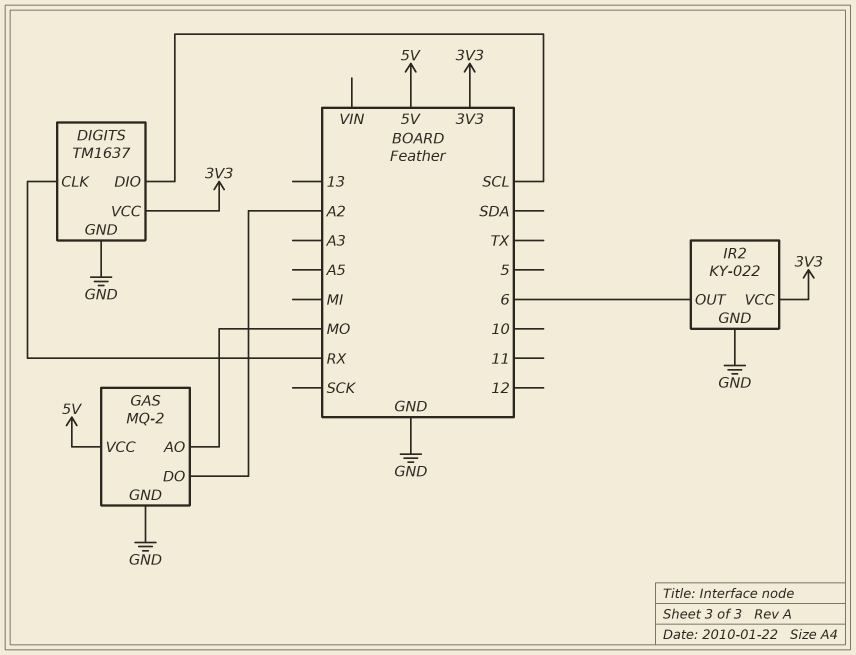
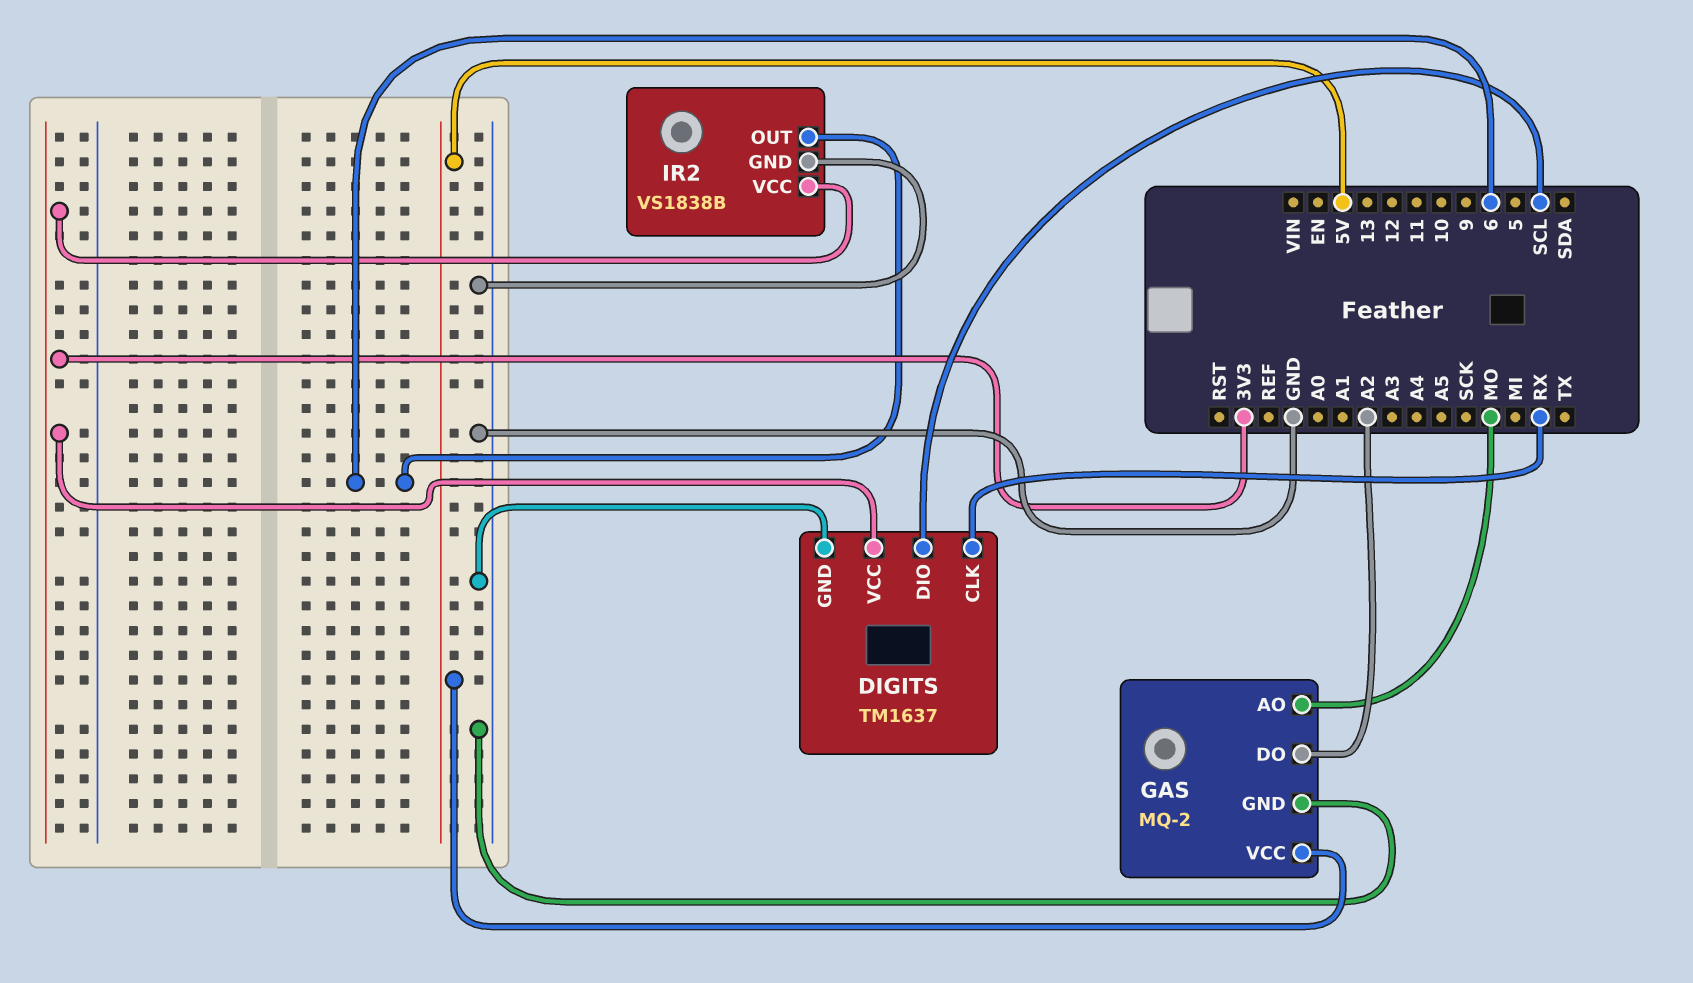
IR2: KY-022 -> VS1838B

